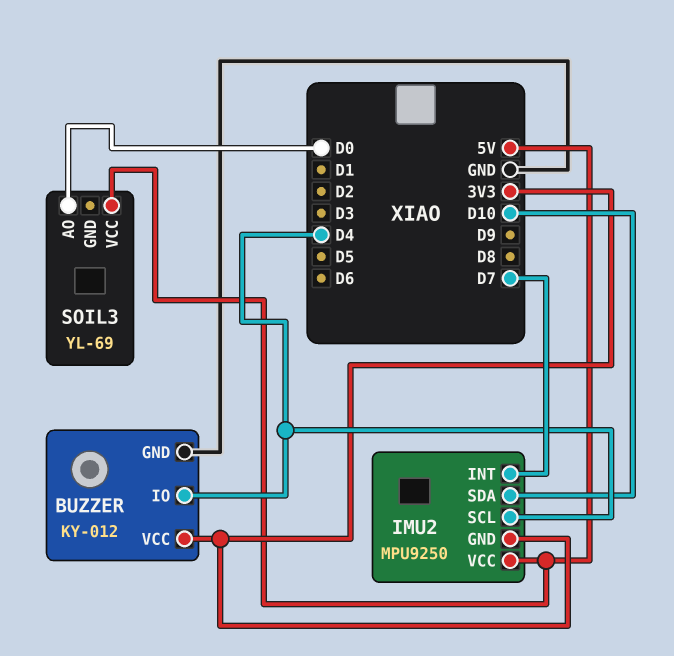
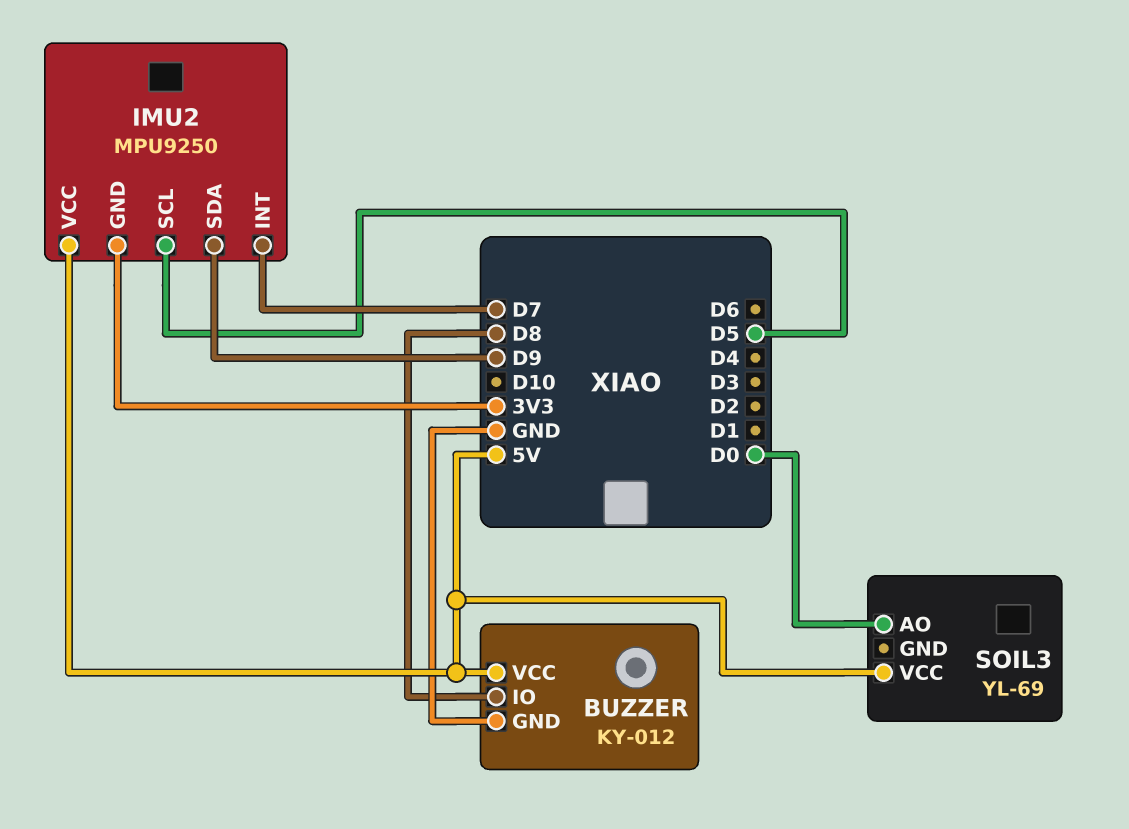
BUZZER pin IO: D4 -> D8
BUZZER pin VCC: 3V3 -> 5V
IMU2 pin SCL: D4 -> D5
IMU2 pin SDA: D10 -> D9

